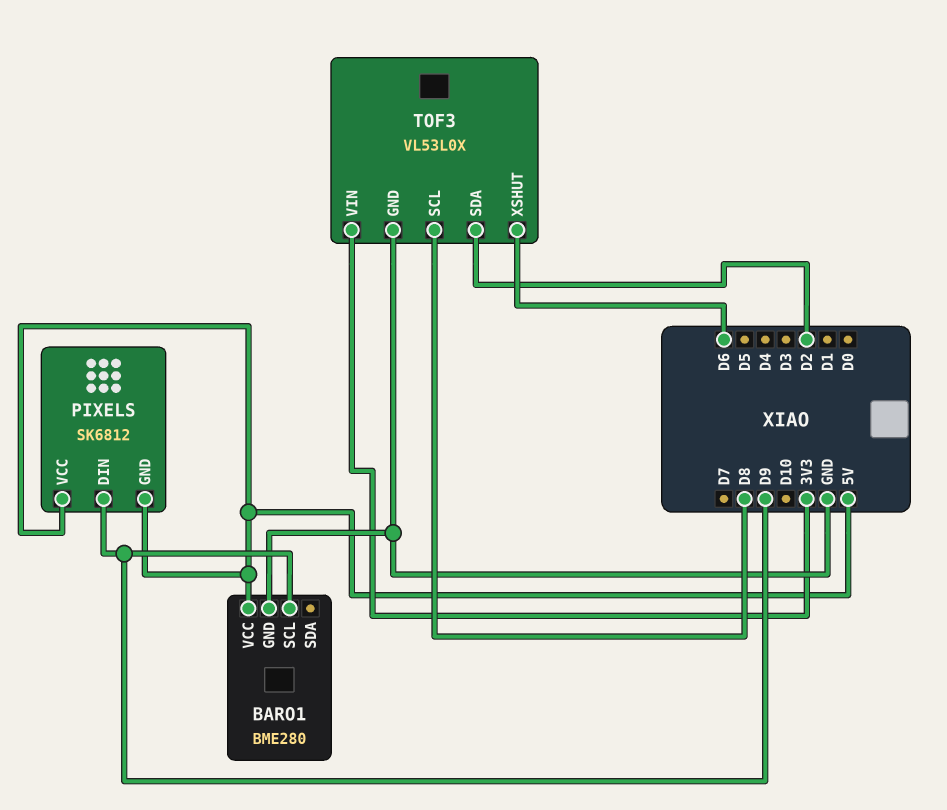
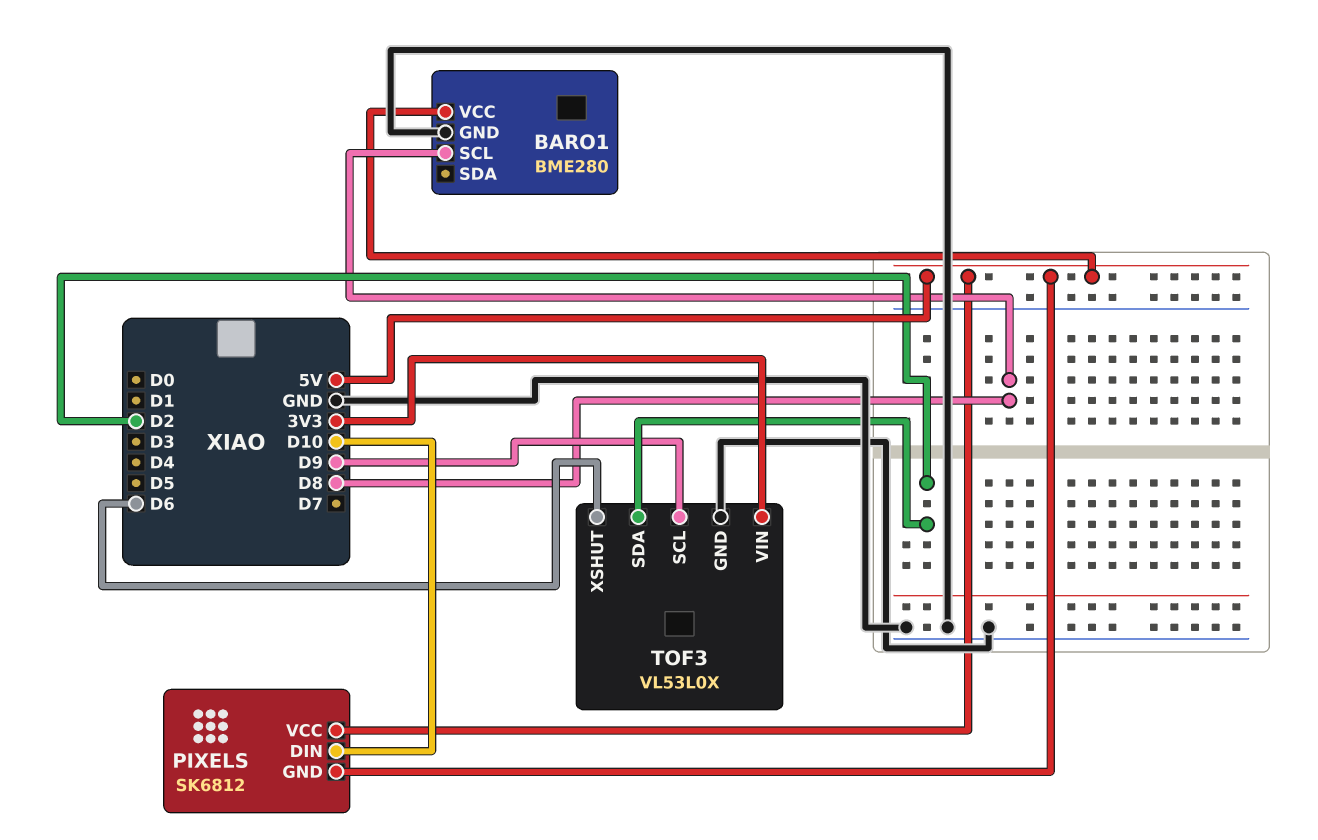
BARO1 pin SCL: D9 -> D8
PIXELS pin DIN: D9 -> D10
TOF3 pin SCL: D8 -> D9

